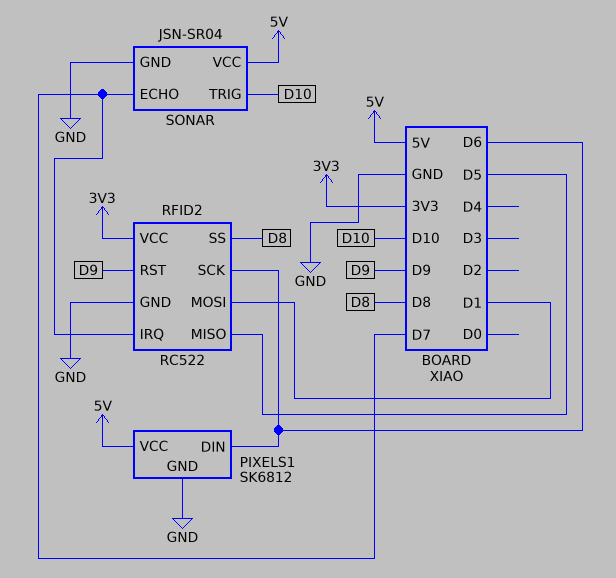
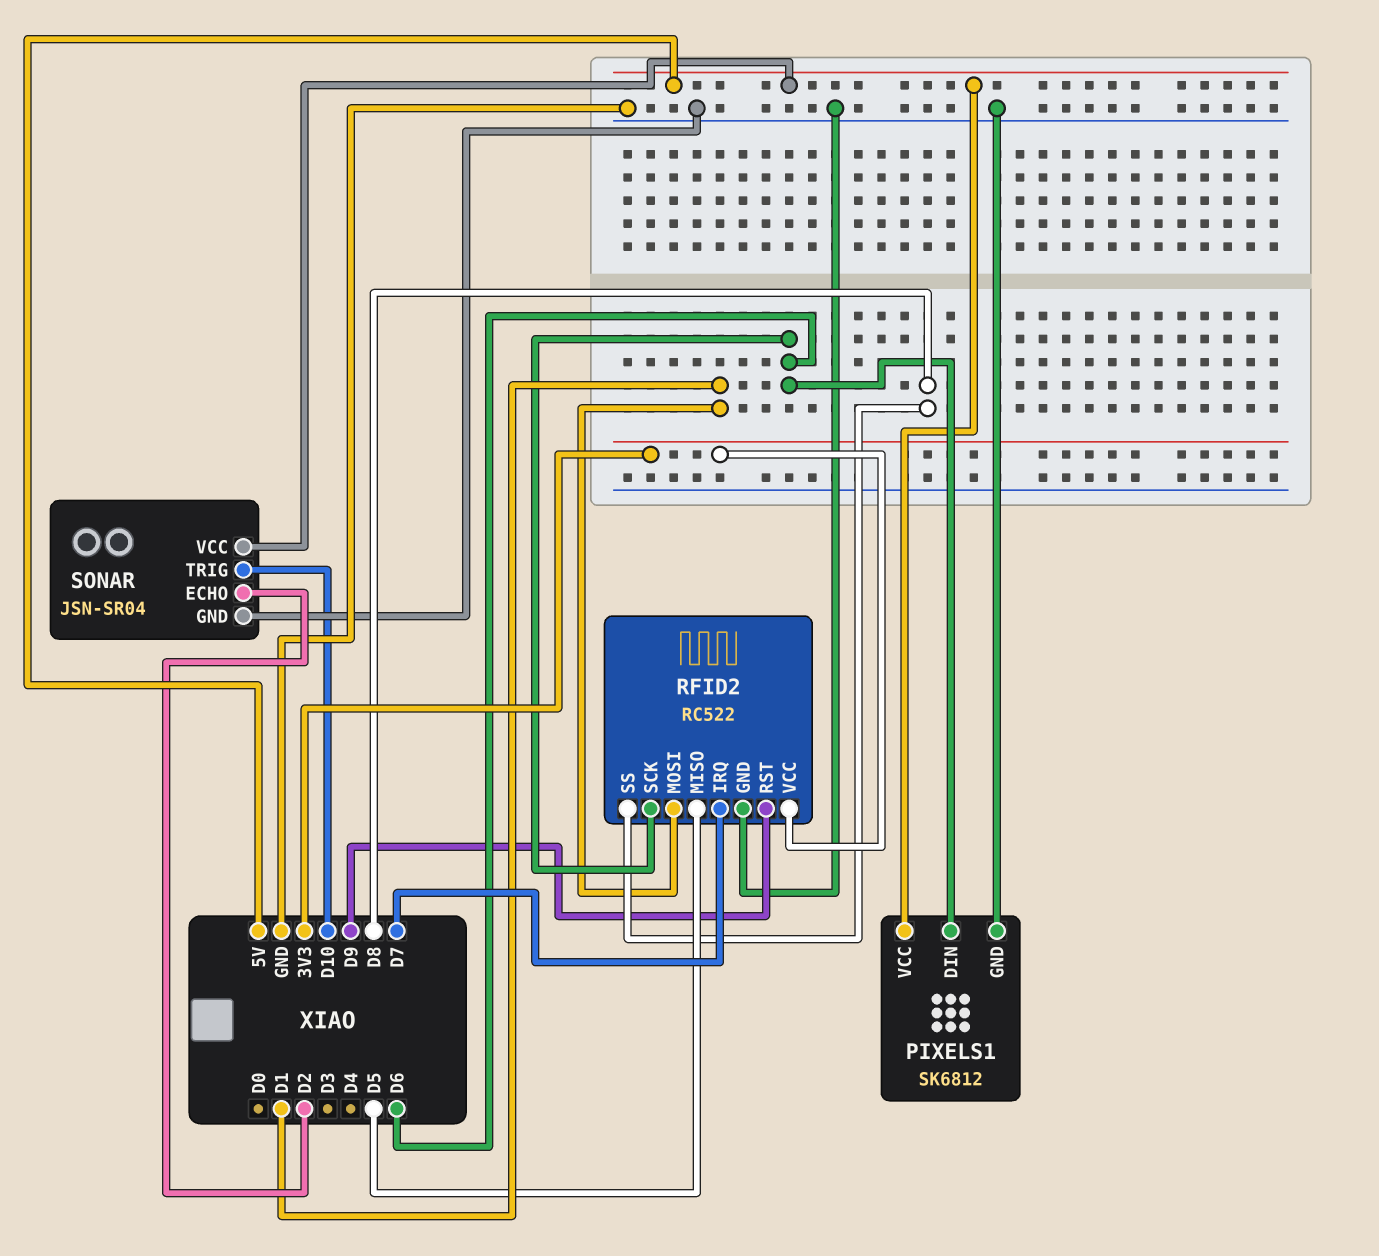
SONAR pin ECHO: D7 -> D2

